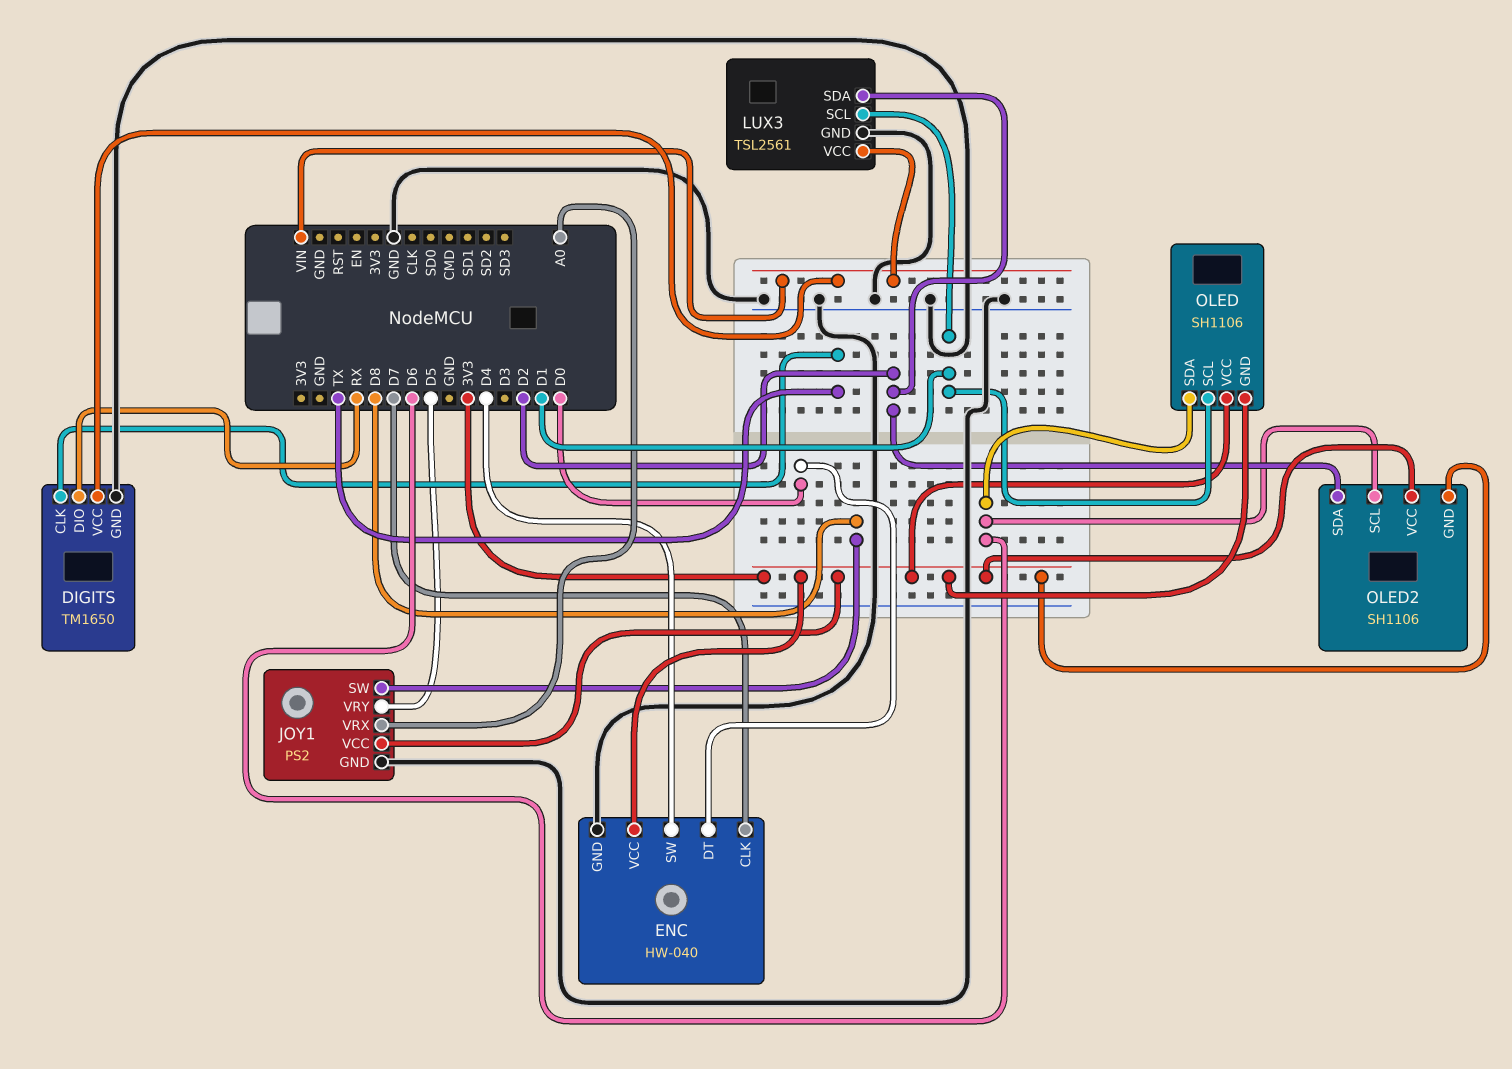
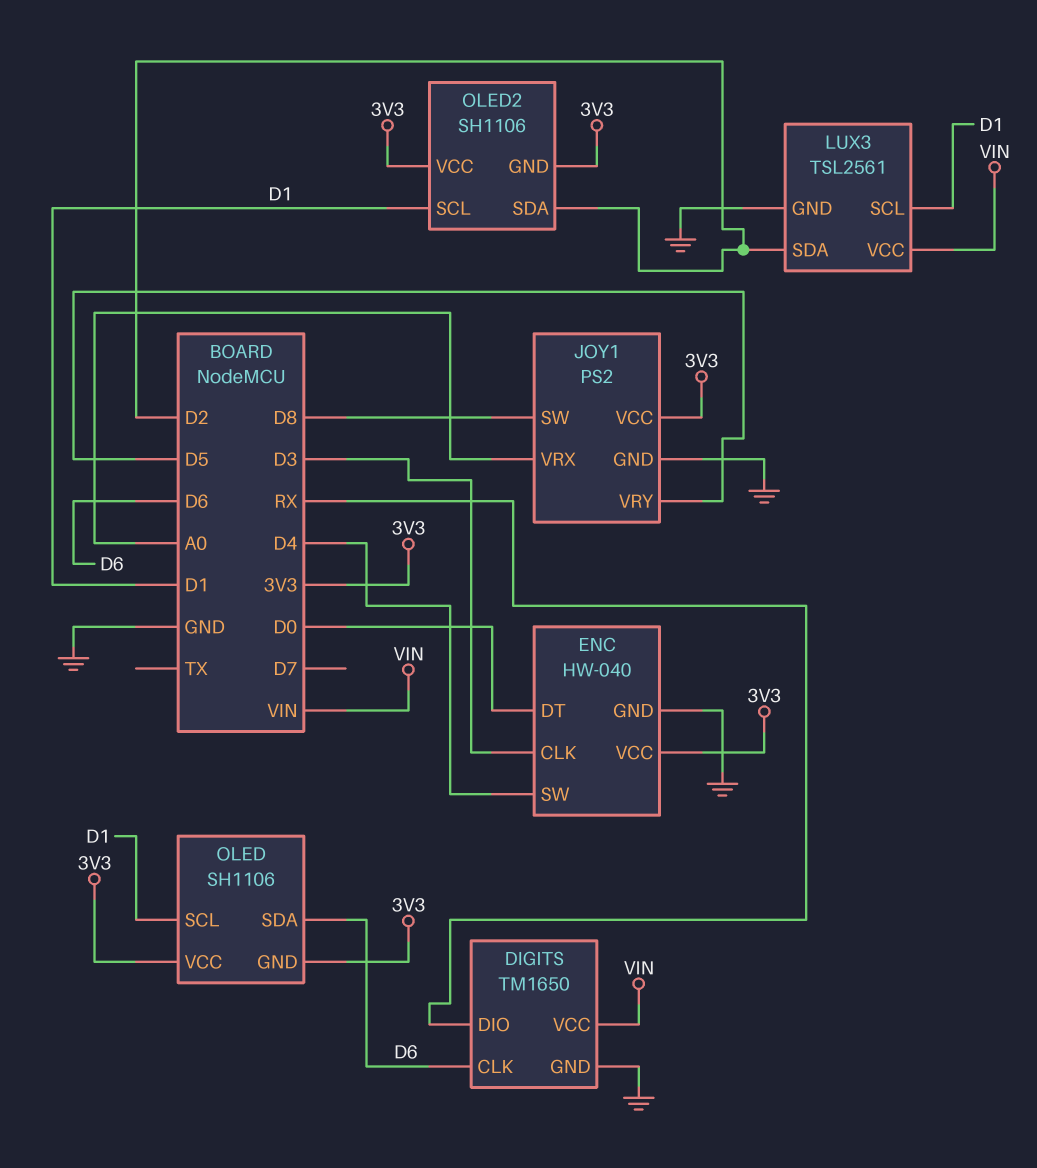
DIGITS pin CLK: TX -> D6
ENC pin CLK: D7 -> D3
OLED2 pin SCL: D6 -> D1

